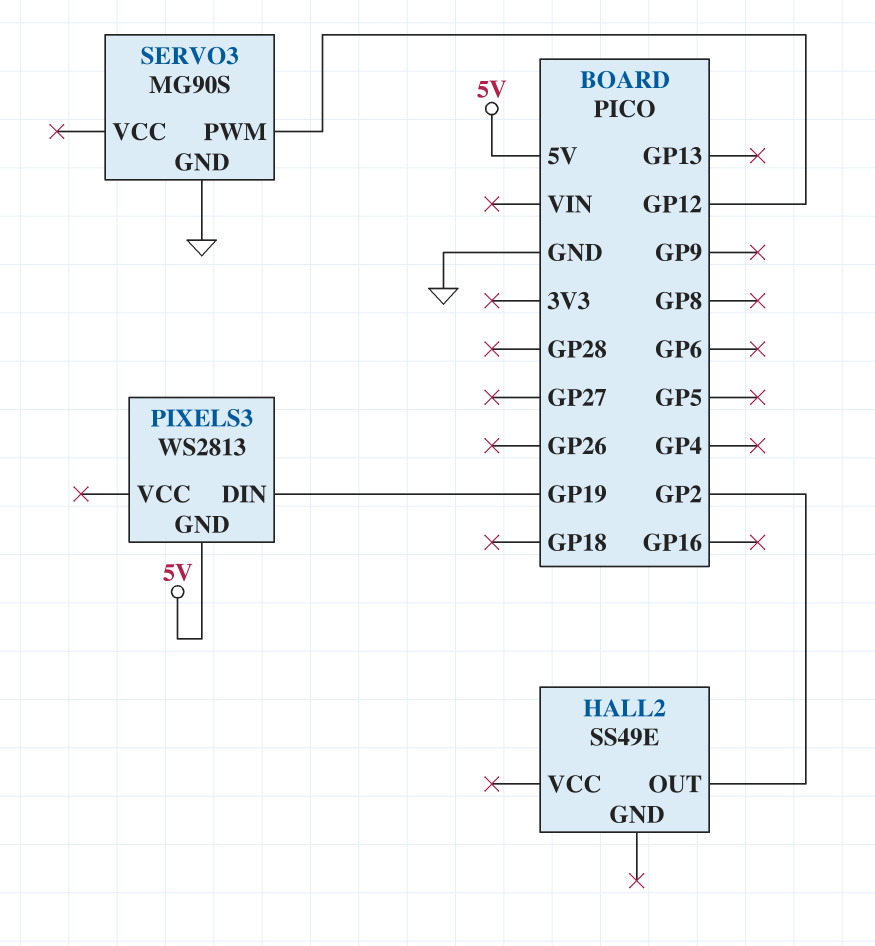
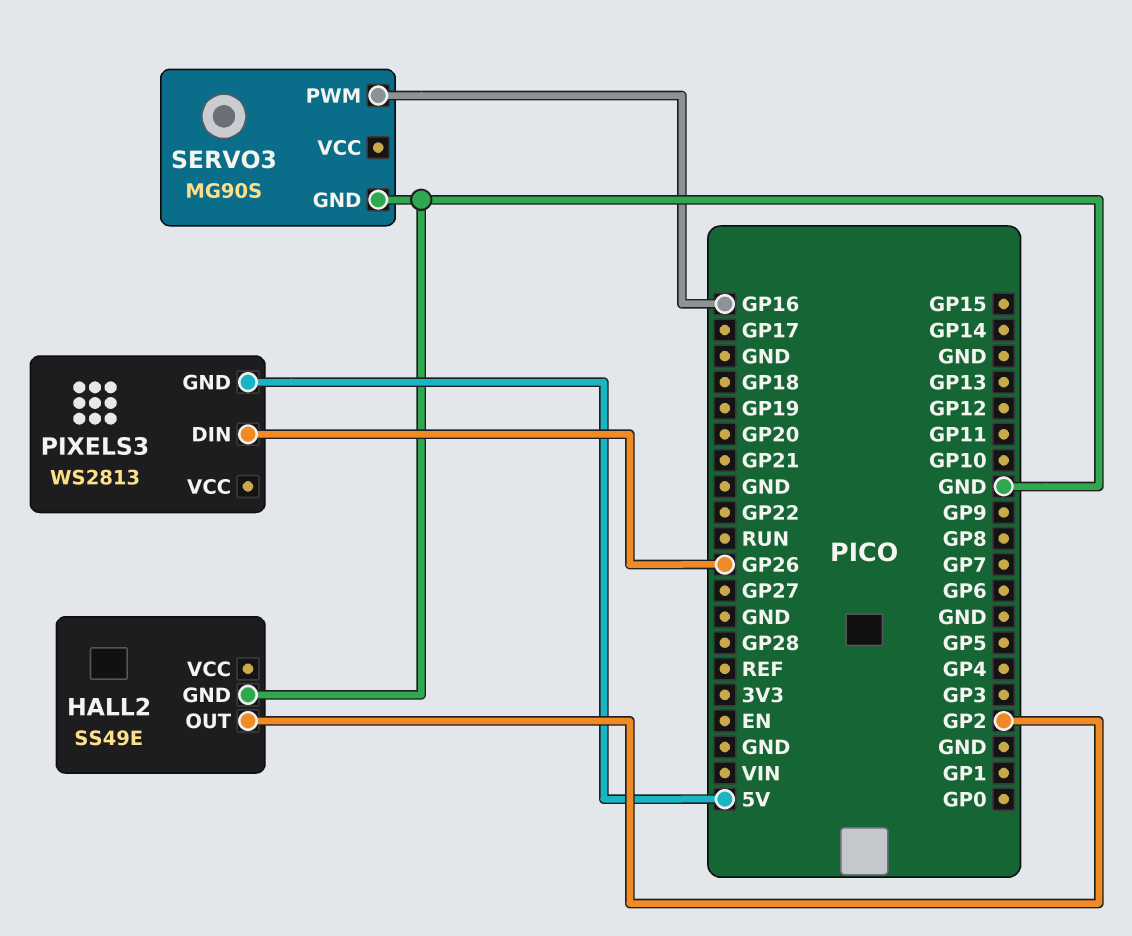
HALL2 pin GND: none -> GND
PIXELS3 pin DIN: GP19 -> GP26
SERVO3 pin PWM: GP12 -> GP16

